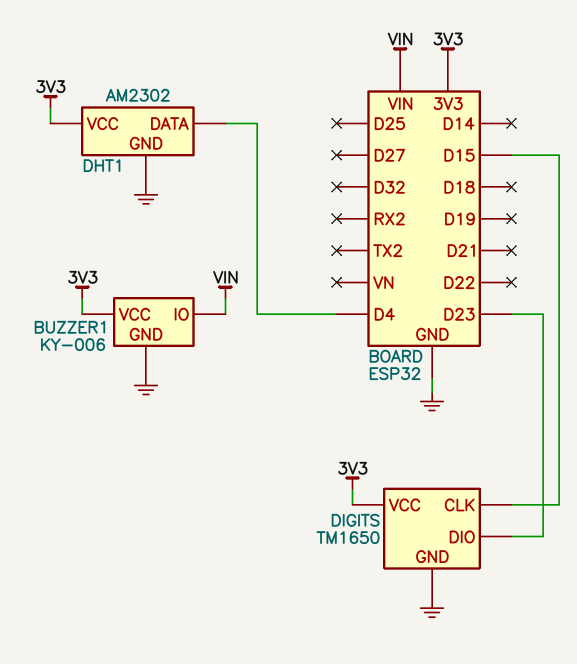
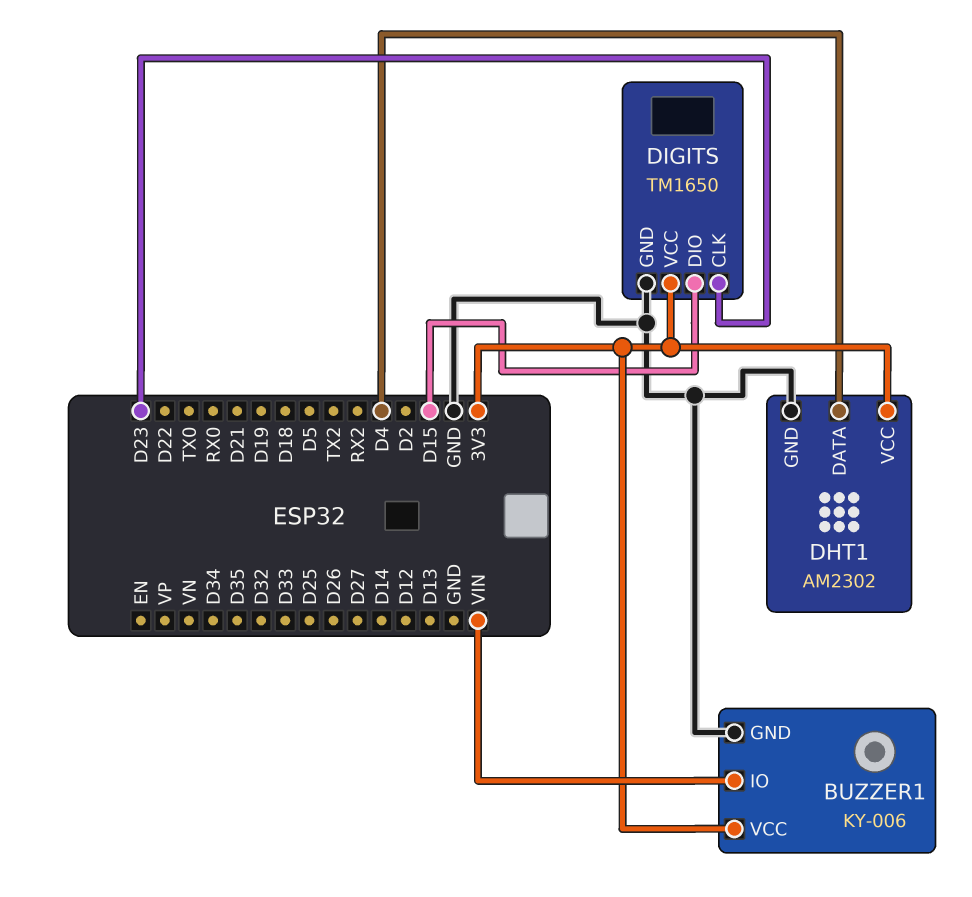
DIGITS pin CLK: D15 -> D23
DIGITS pin DIO: D23 -> D15

